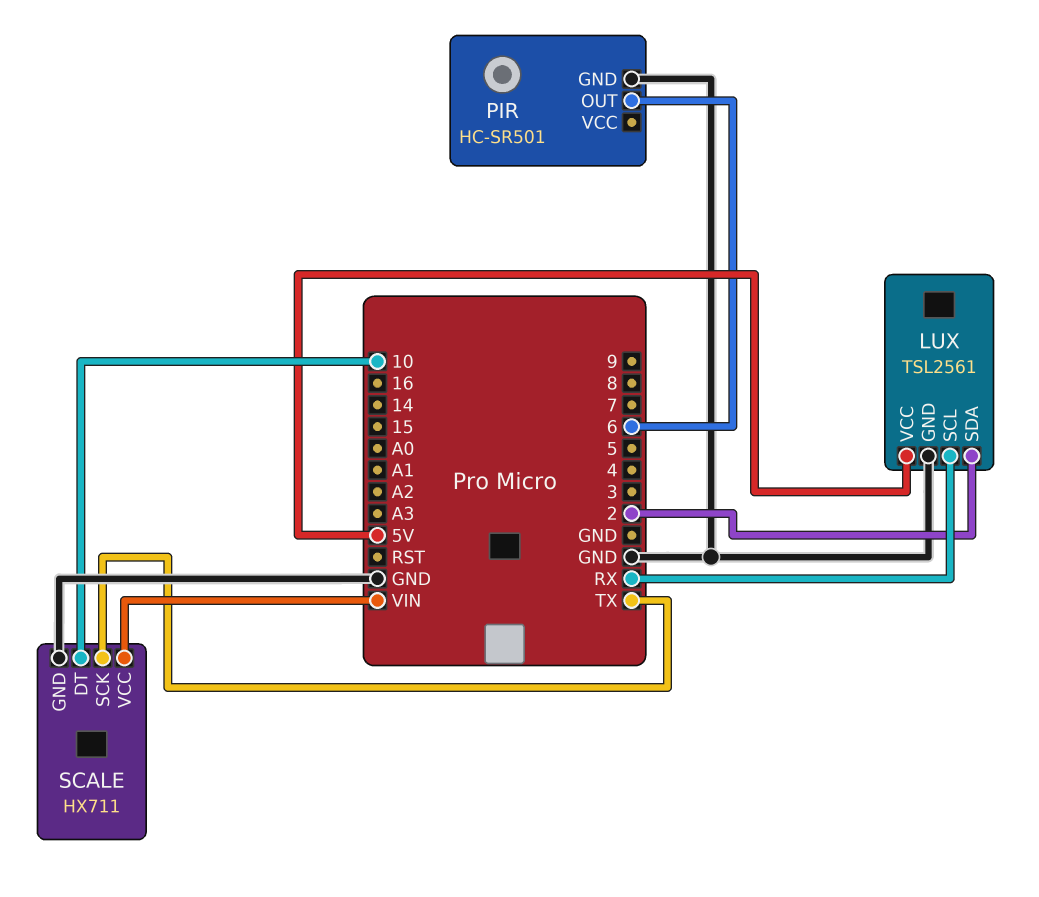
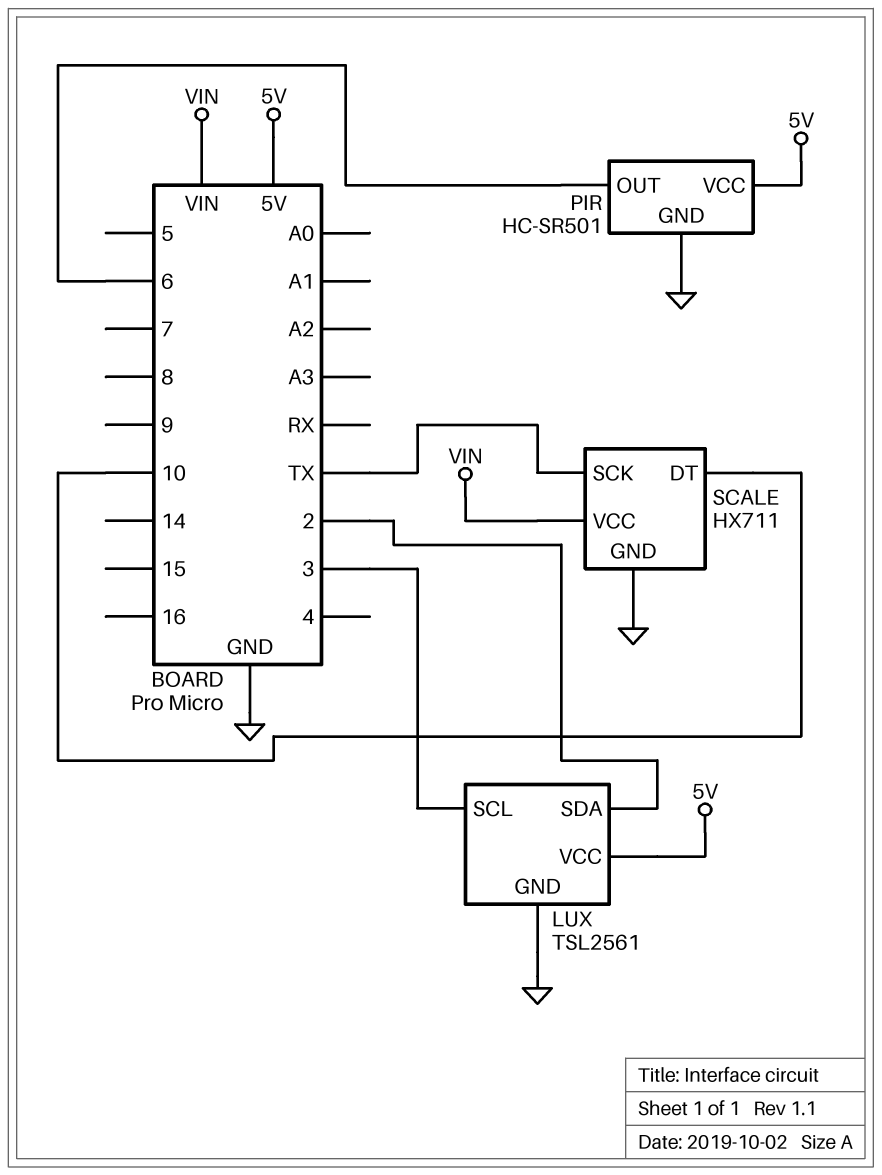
LUX pin SCL: RX -> 3
PIR pin VCC: none -> 5V

